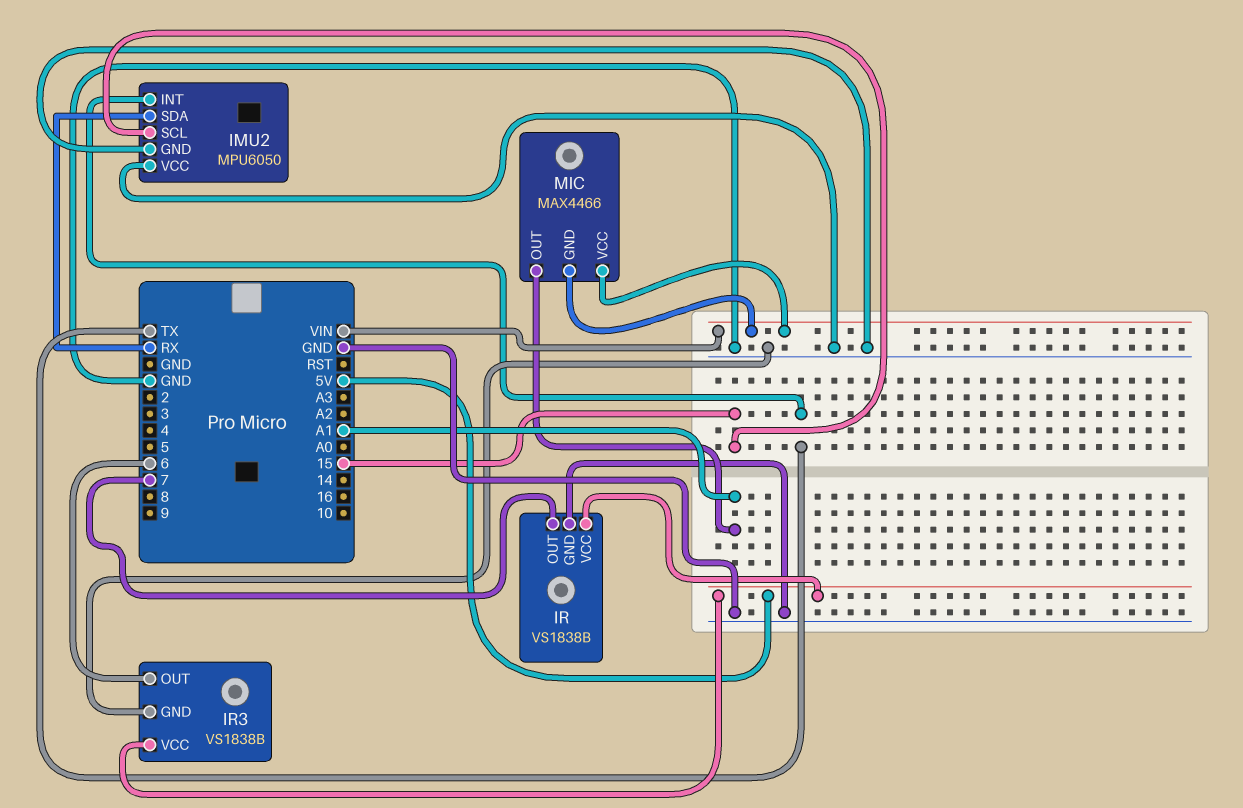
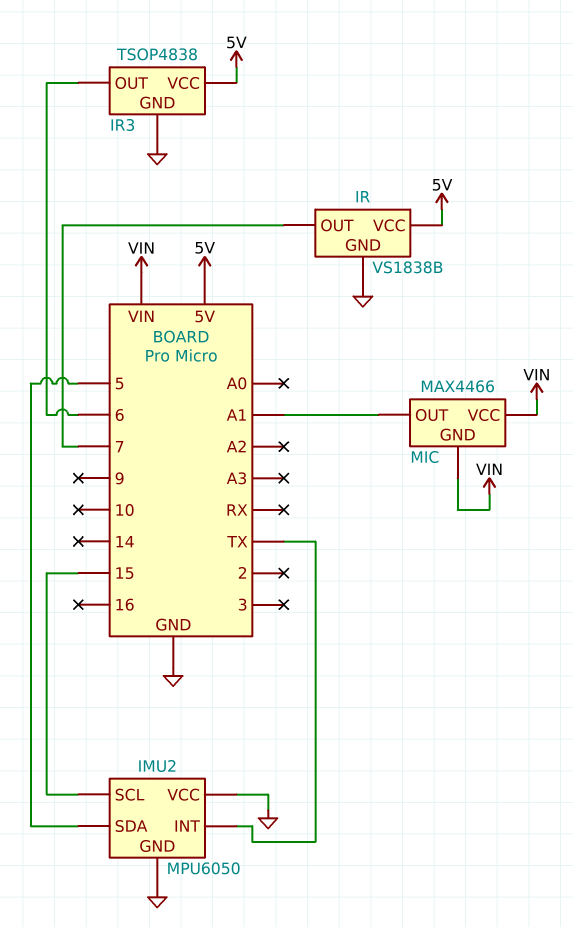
IMU2 pin SDA: RX -> 5
IR3: VS1838B -> TSOP4838

